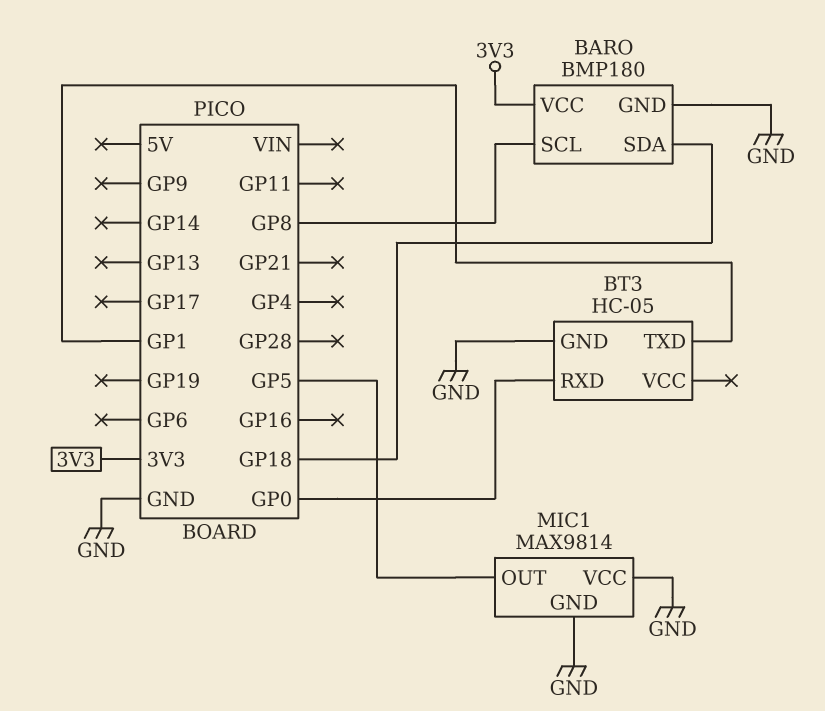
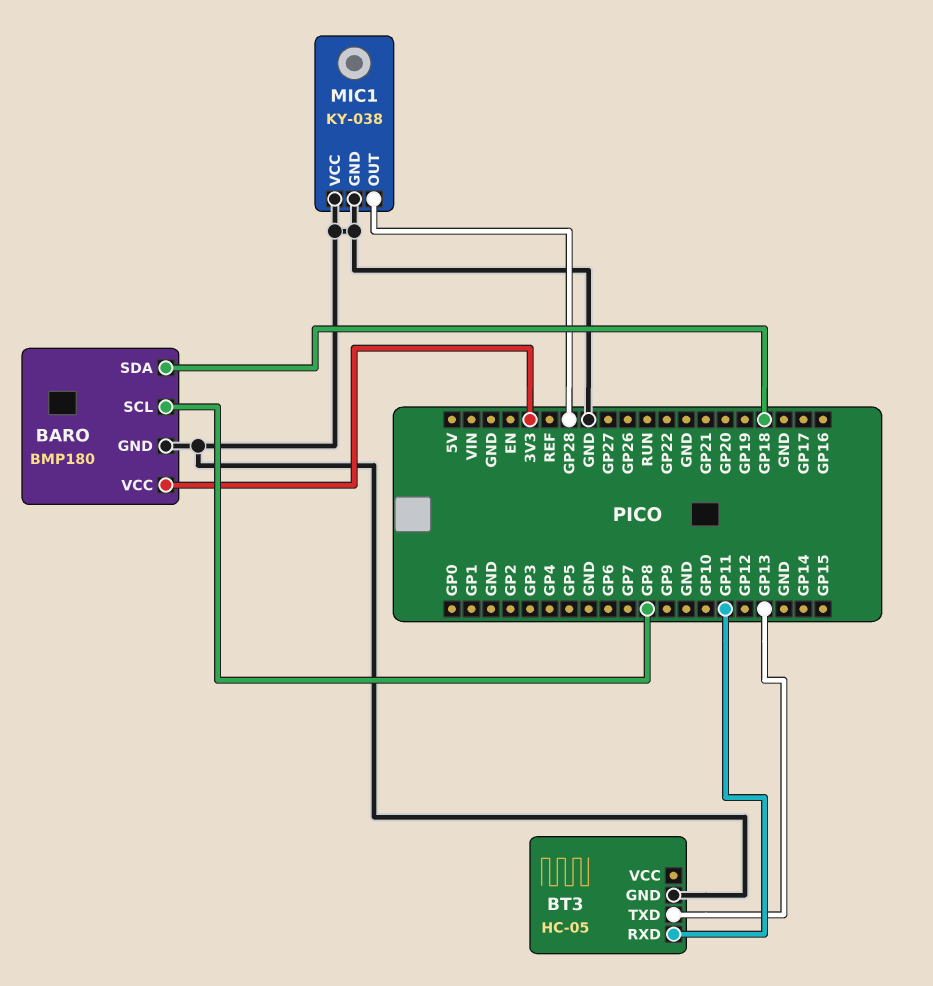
BT3 pin RXD: GP0 -> GP11
BT3 pin TXD: GP1 -> GP13
MIC1: MAX9814 -> KY-038
MIC1 pin OUT: GP5 -> GP28

